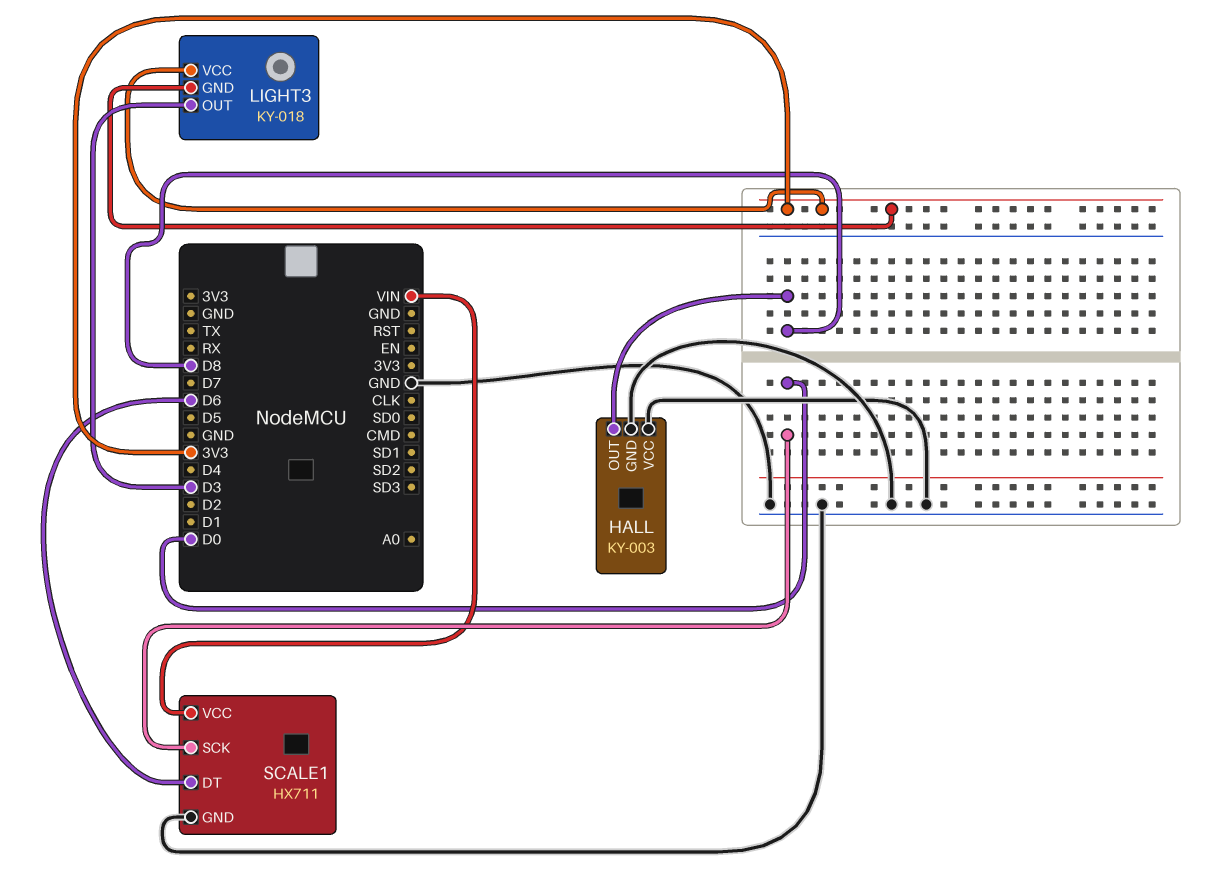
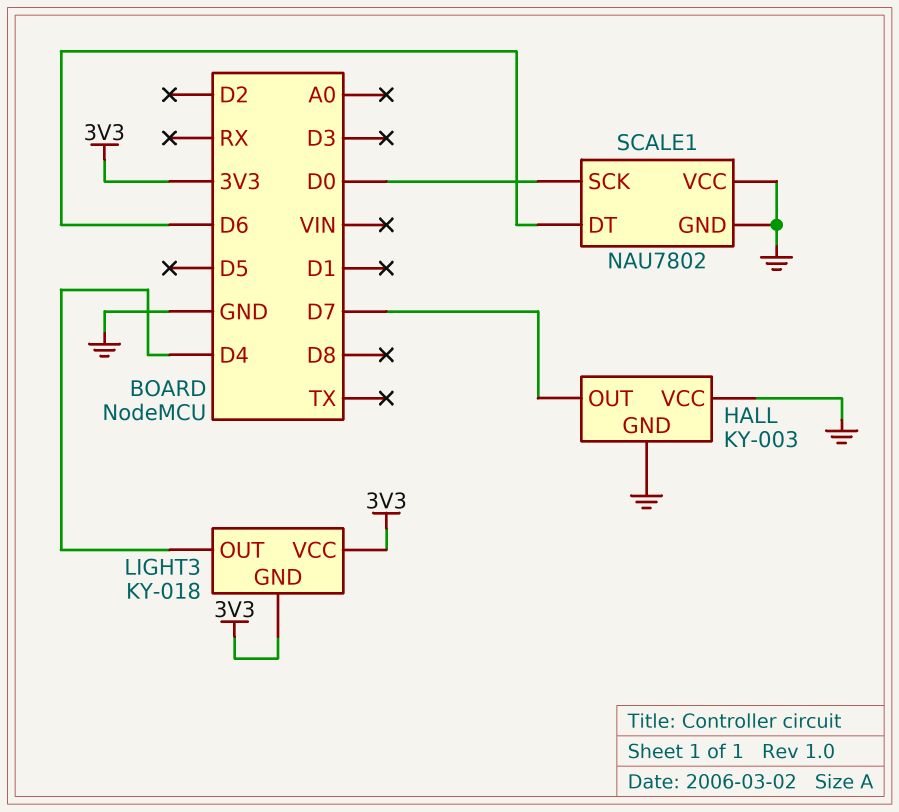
HALL pin OUT: D8 -> D7
LIGHT3 pin OUT: D3 -> D4
SCALE1: HX711 -> NAU7802
SCALE1 pin VCC: VIN -> GND

